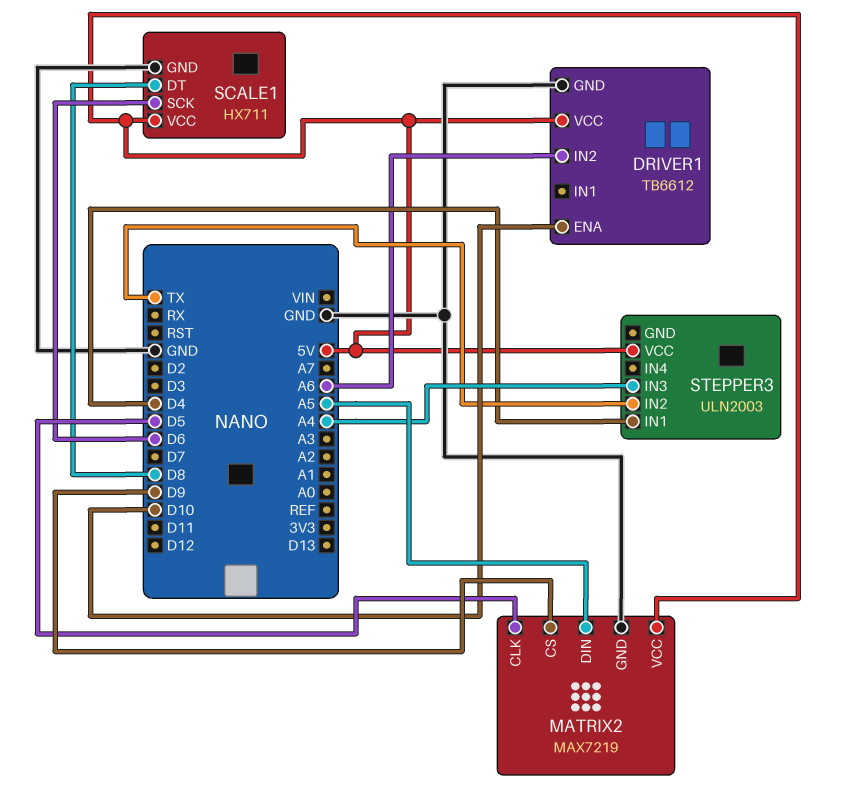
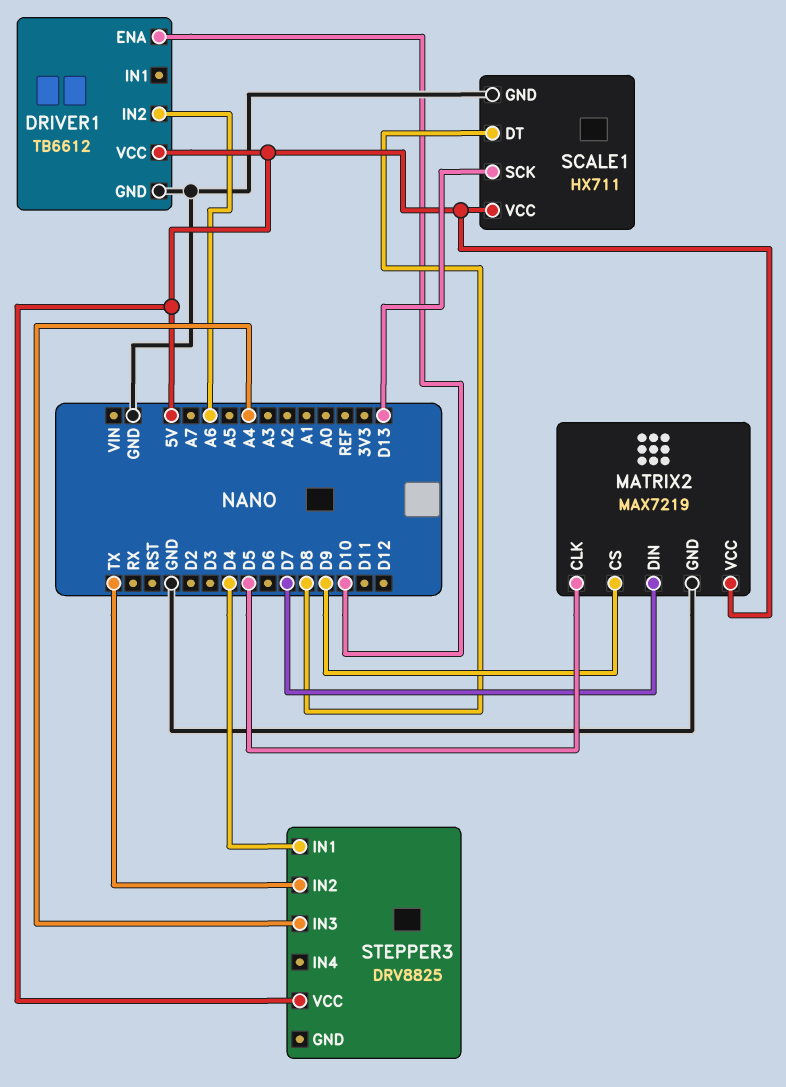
MATRIX2 pin DIN: A5 -> D7
SCALE1 pin SCK: D6 -> D13
STEPPER3: ULN2003 -> DRV8825

